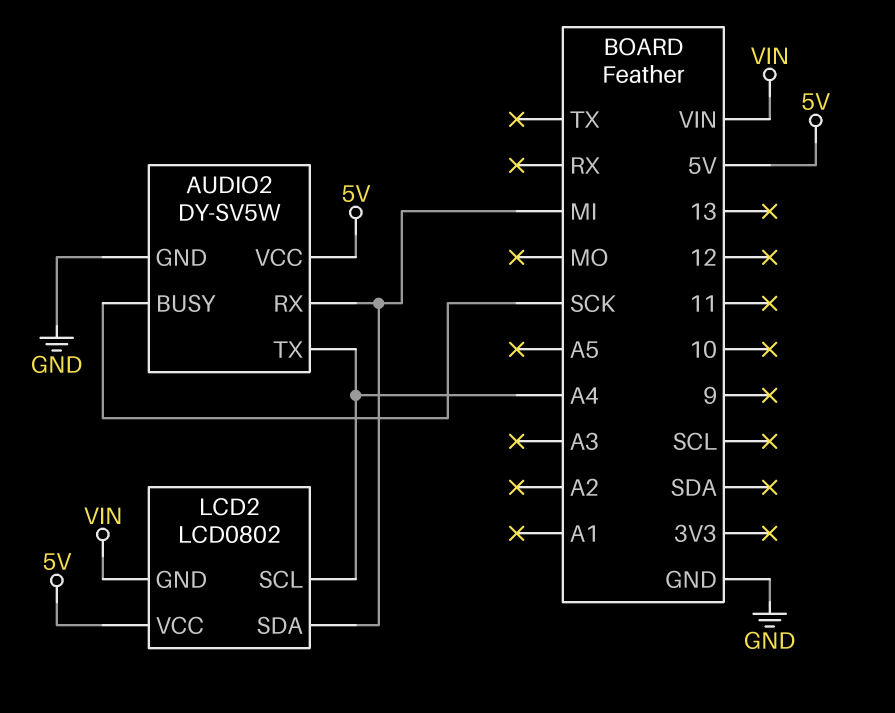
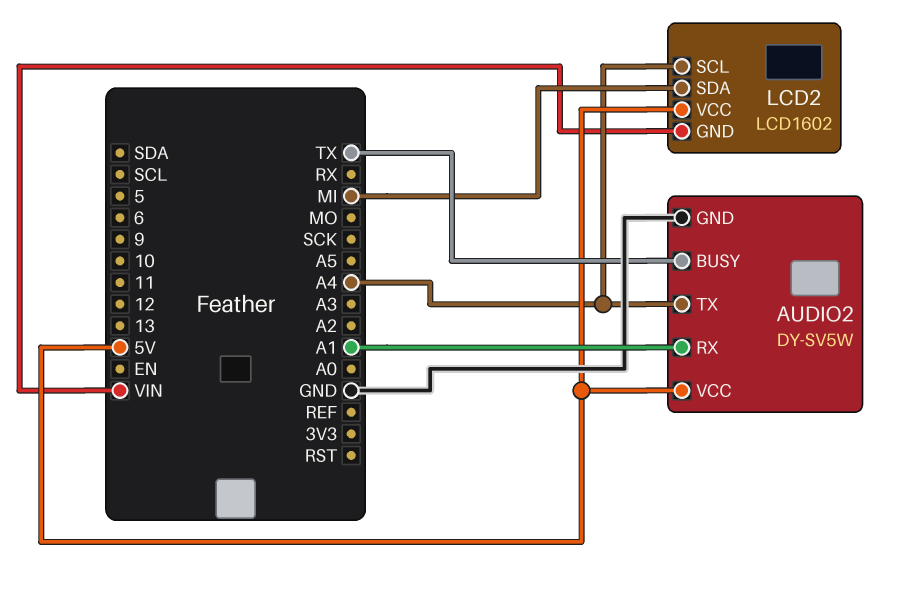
AUDIO2 pin BUSY: SCK -> TX
AUDIO2 pin RX: MI -> A1
LCD2: LCD0802 -> LCD1602

